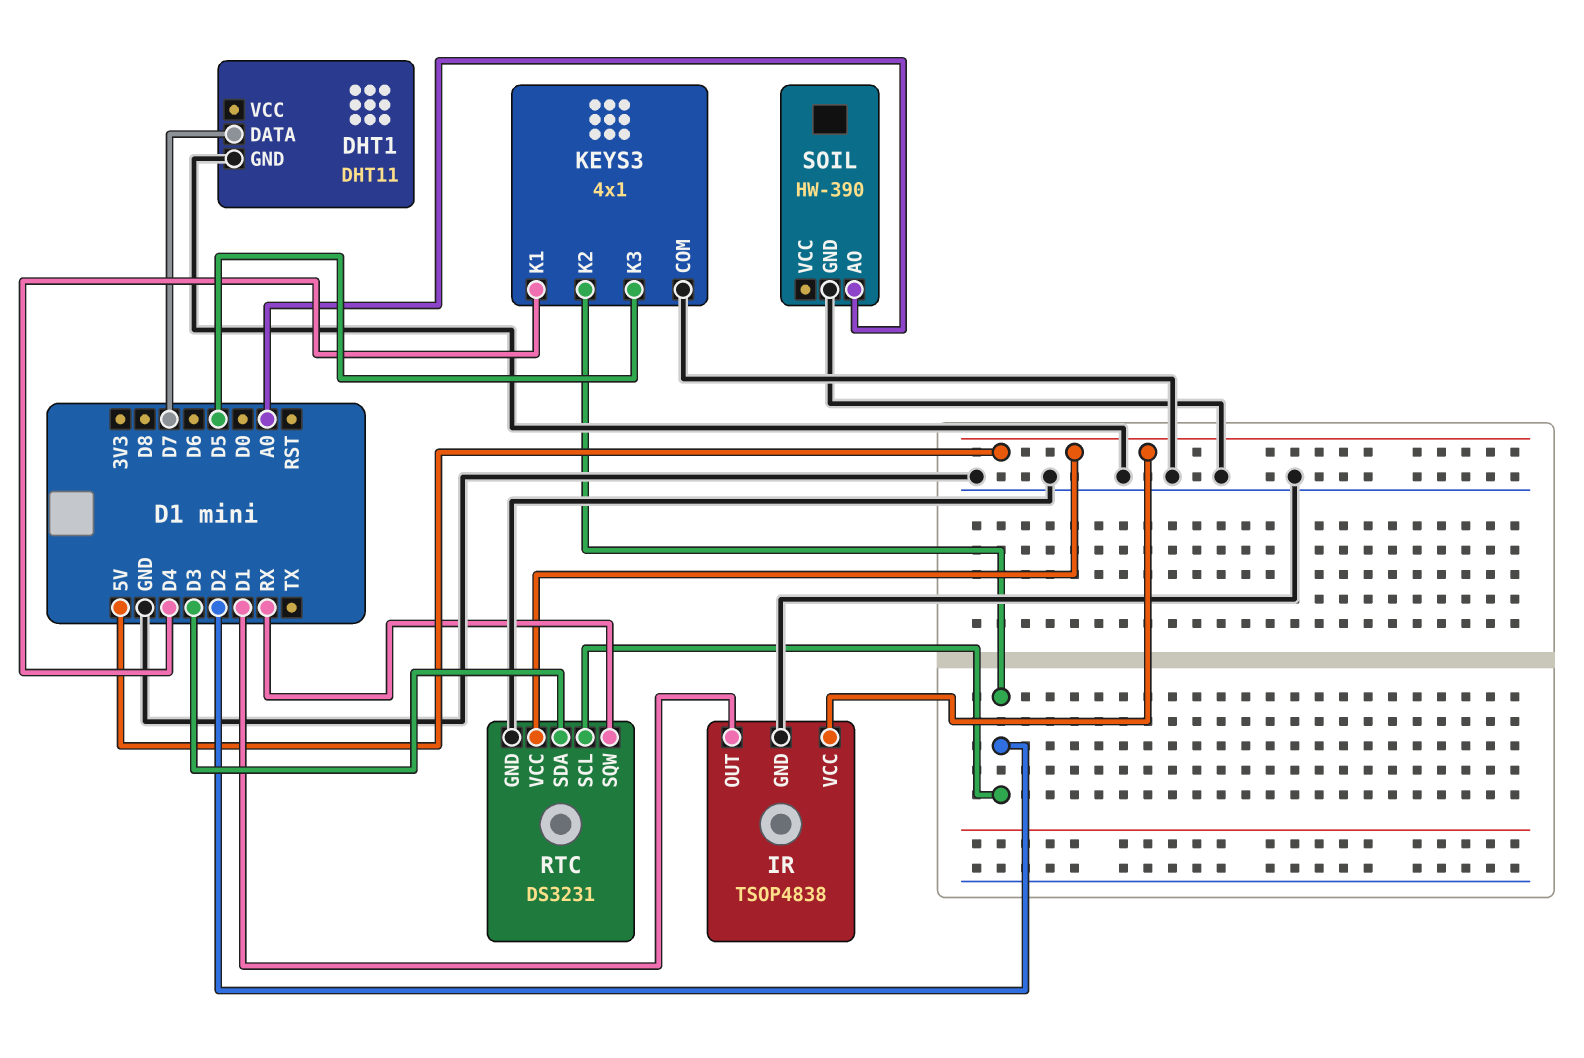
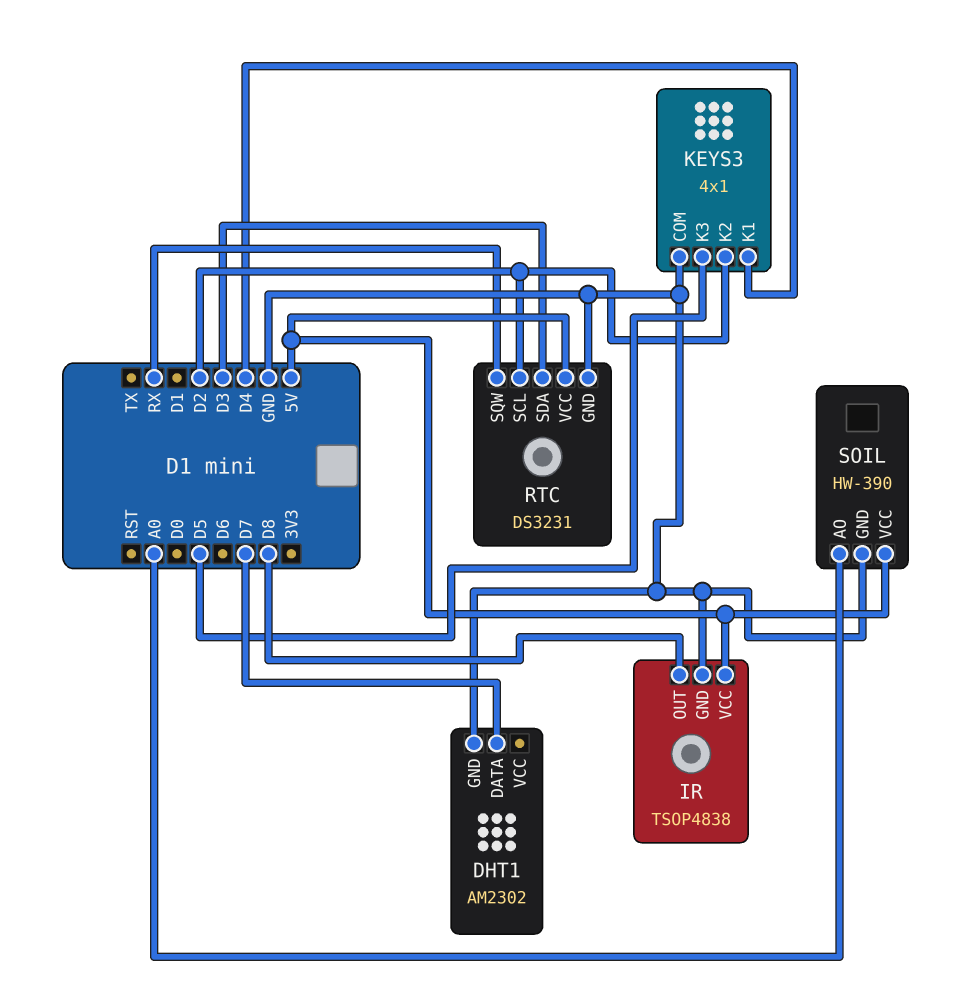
DHT1: DHT11 -> AM2302
IR pin OUT: D1 -> D8
SOIL pin VCC: none -> 5V

